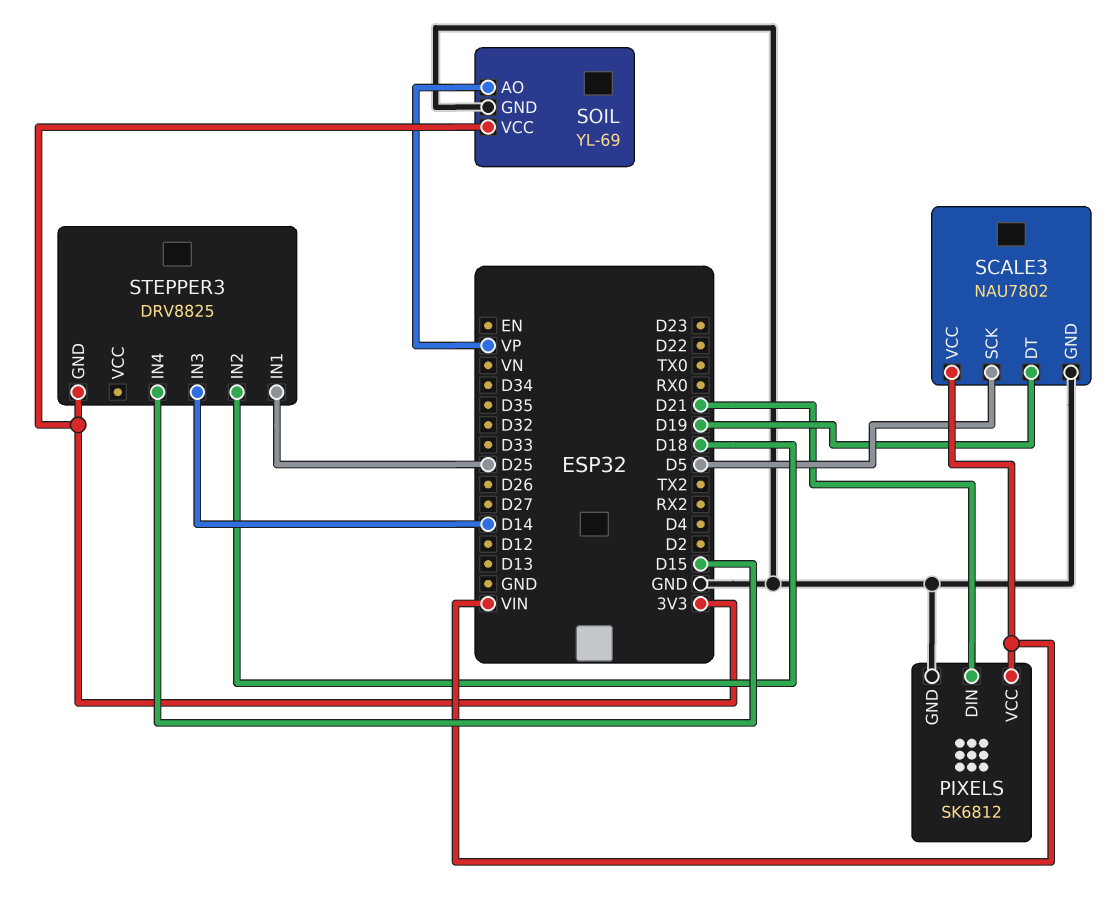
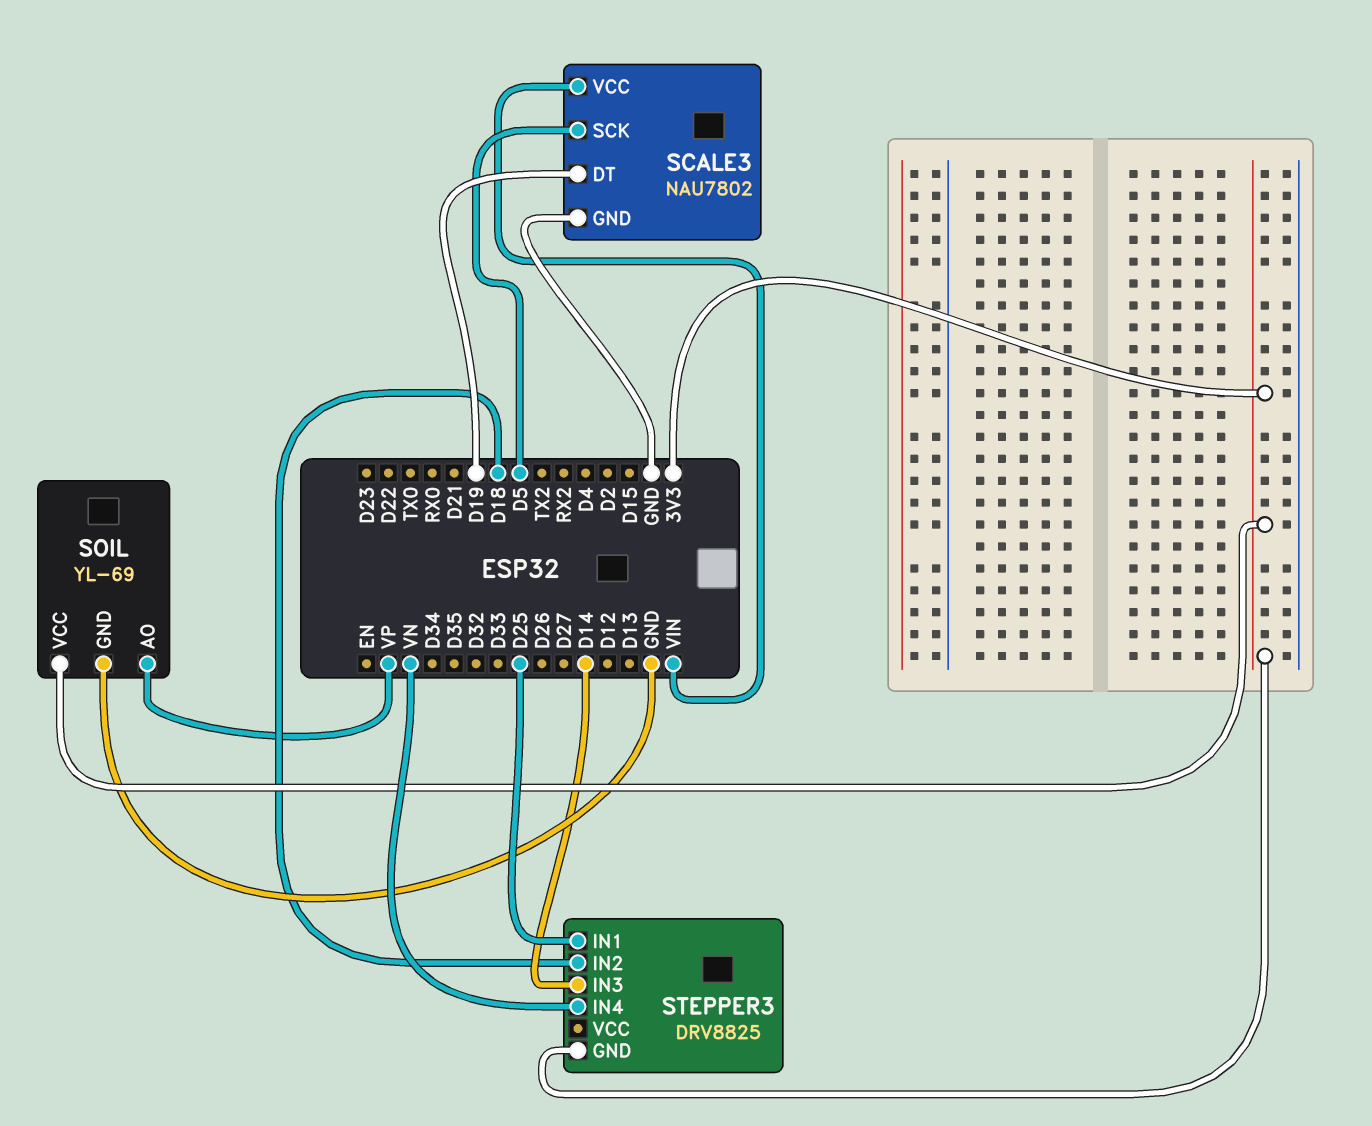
PIXELS: SK6812 -> none
PIXELS pin DIN: D21 -> none
PIXELS pin GND: GND -> none
PIXELS pin VCC: VIN -> none
STEPPER3 pin IN4: D15 -> VN

